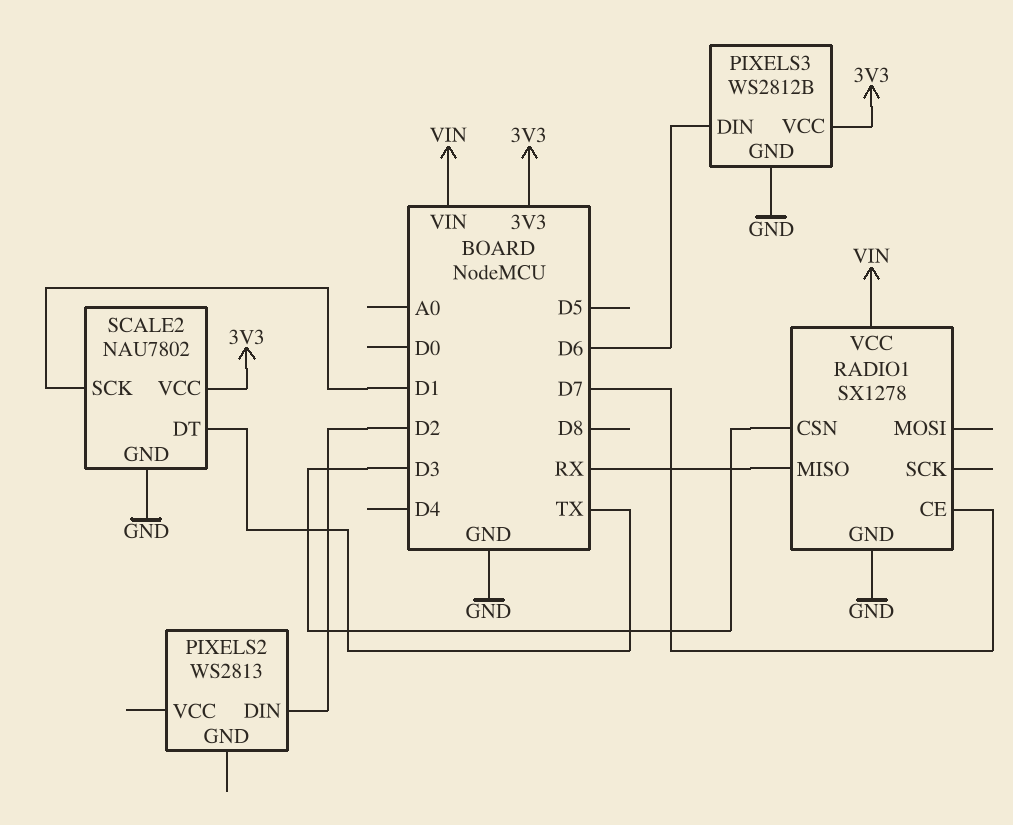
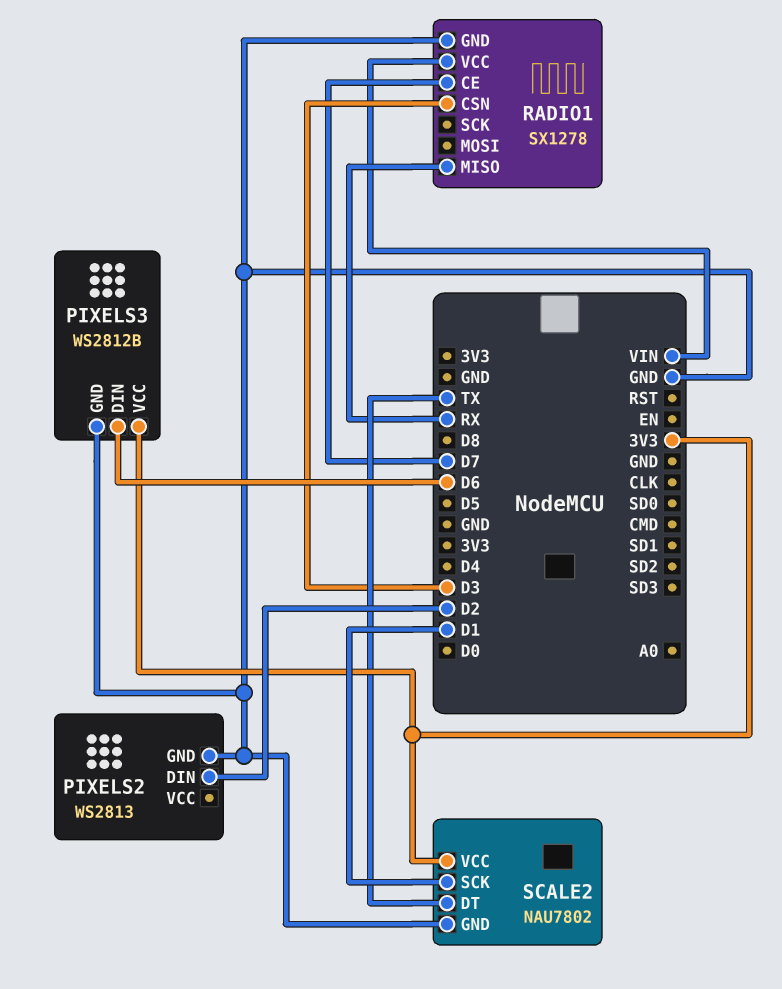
PIXELS2 pin GND: none -> GND

